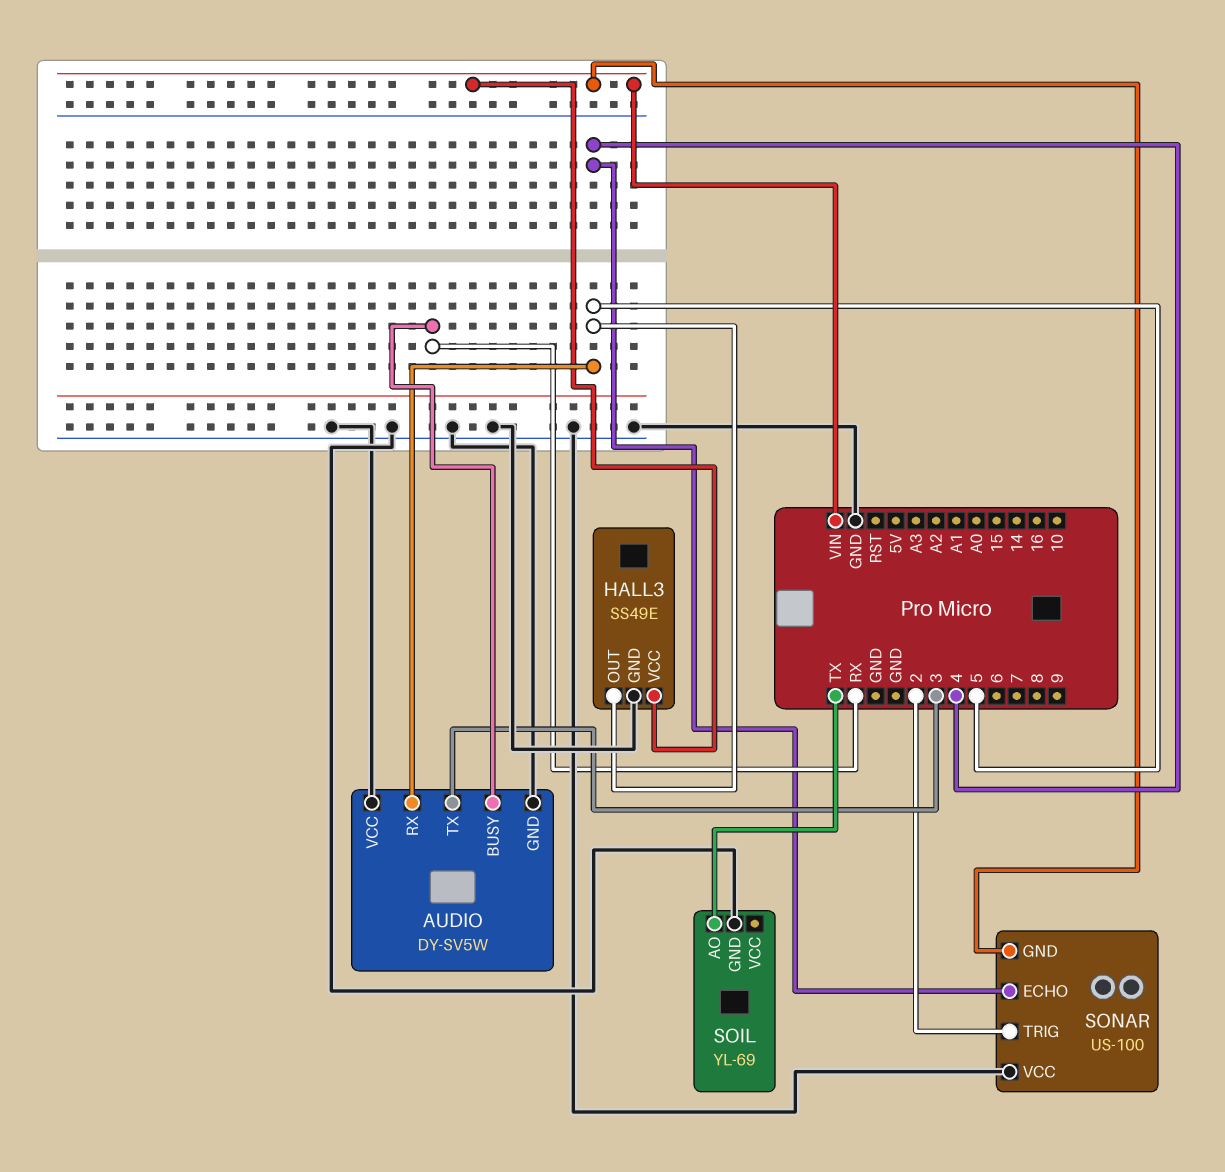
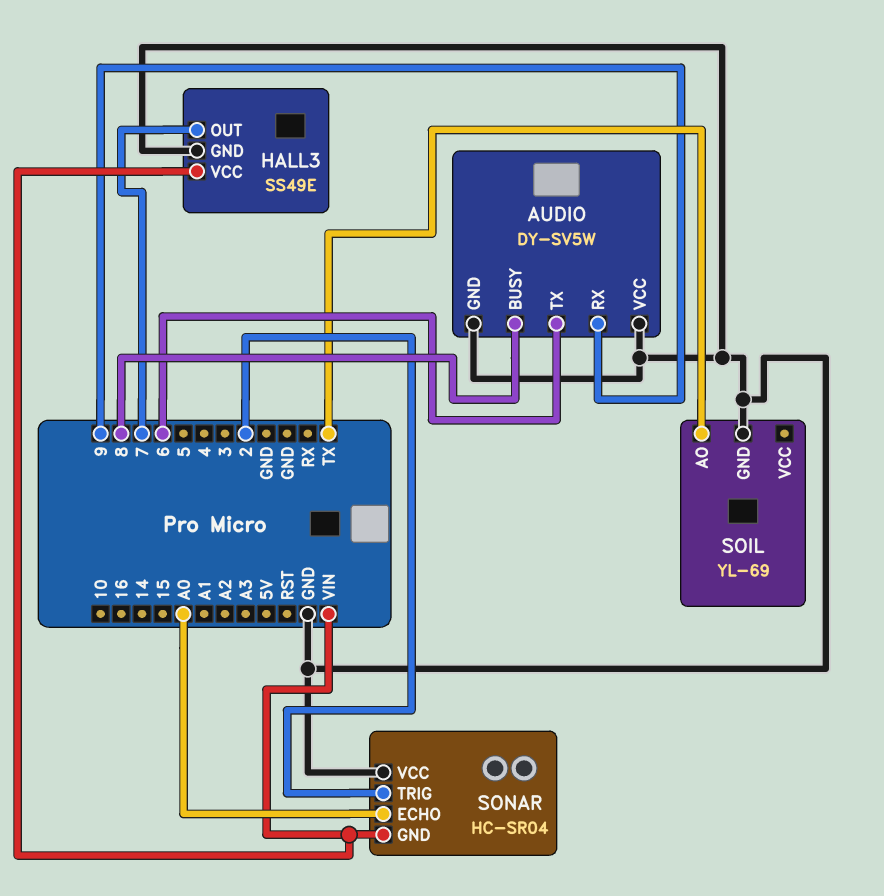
AUDIO pin BUSY: RX -> 8
AUDIO pin RX: 5 -> 9
AUDIO pin TX: 3 -> 6
HALL3 pin OUT: 5 -> 7
SONAR: US-100 -> HC-SR04
SONAR pin ECHO: 4 -> A0

